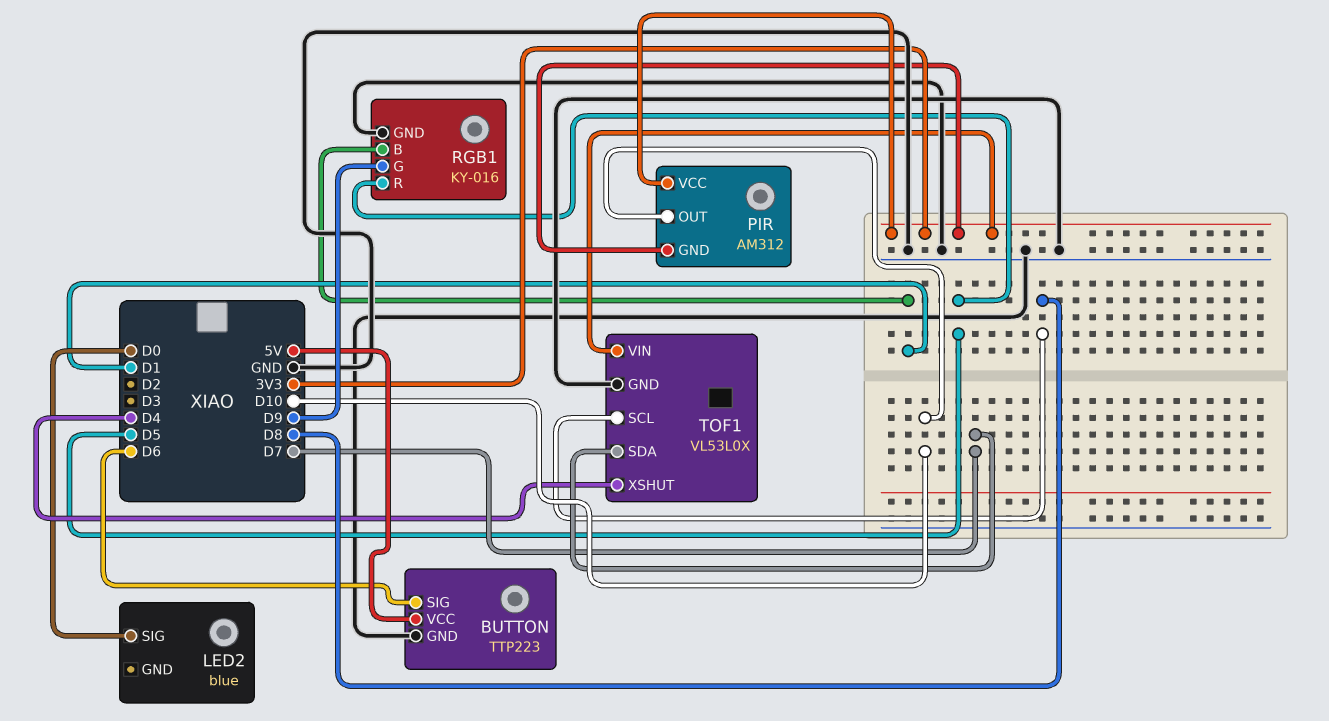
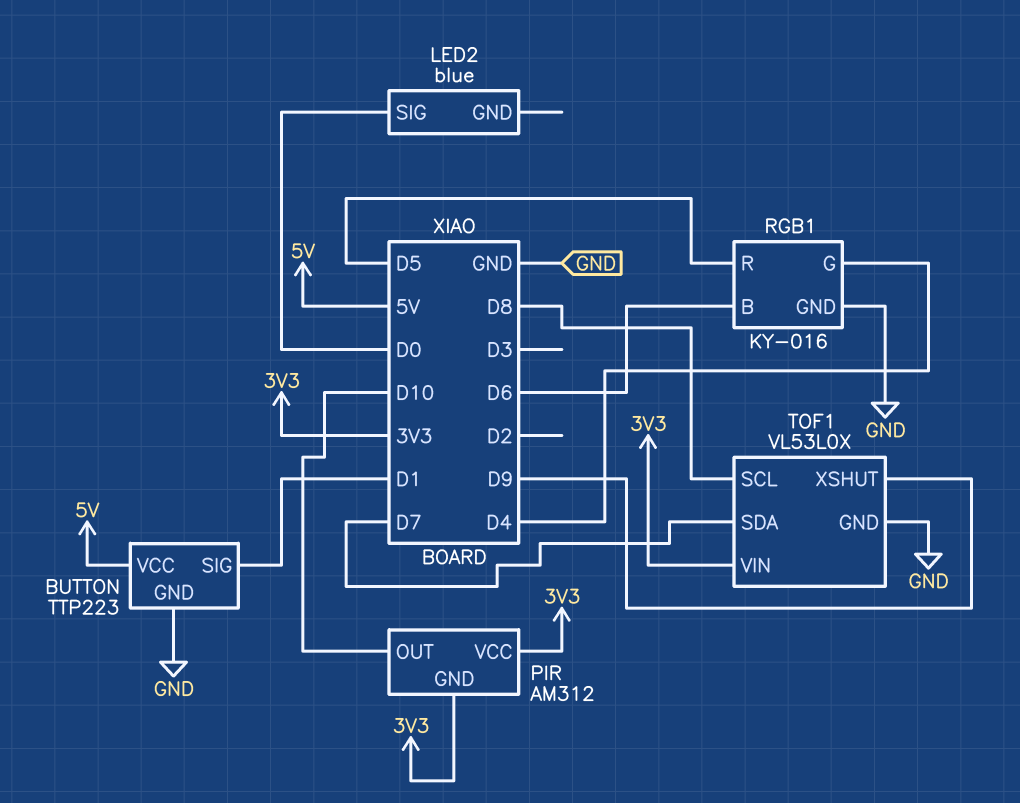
BUTTON pin SIG: D6 -> D1
RGB1 pin B: D1 -> D6
RGB1 pin G: D9 -> D4
TOF1 pin XSHUT: D4 -> D9

